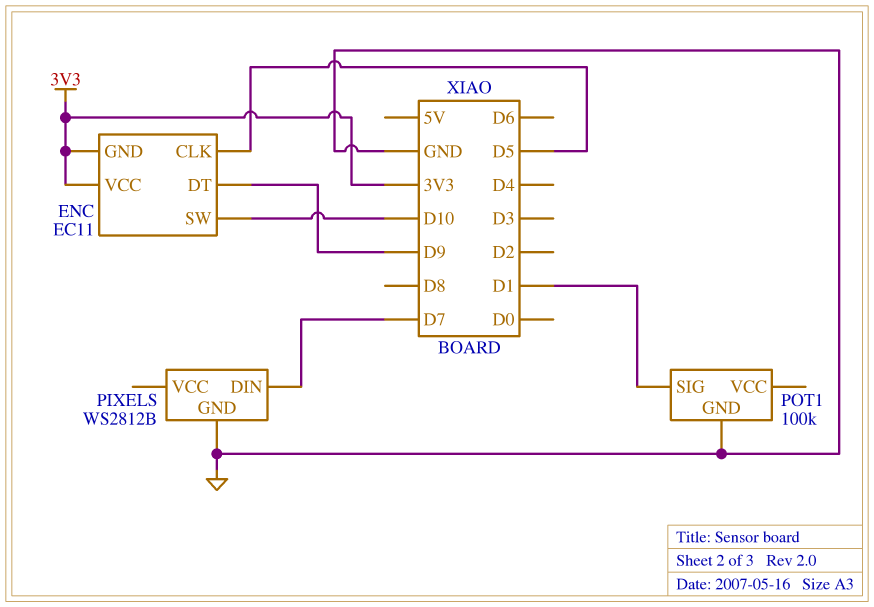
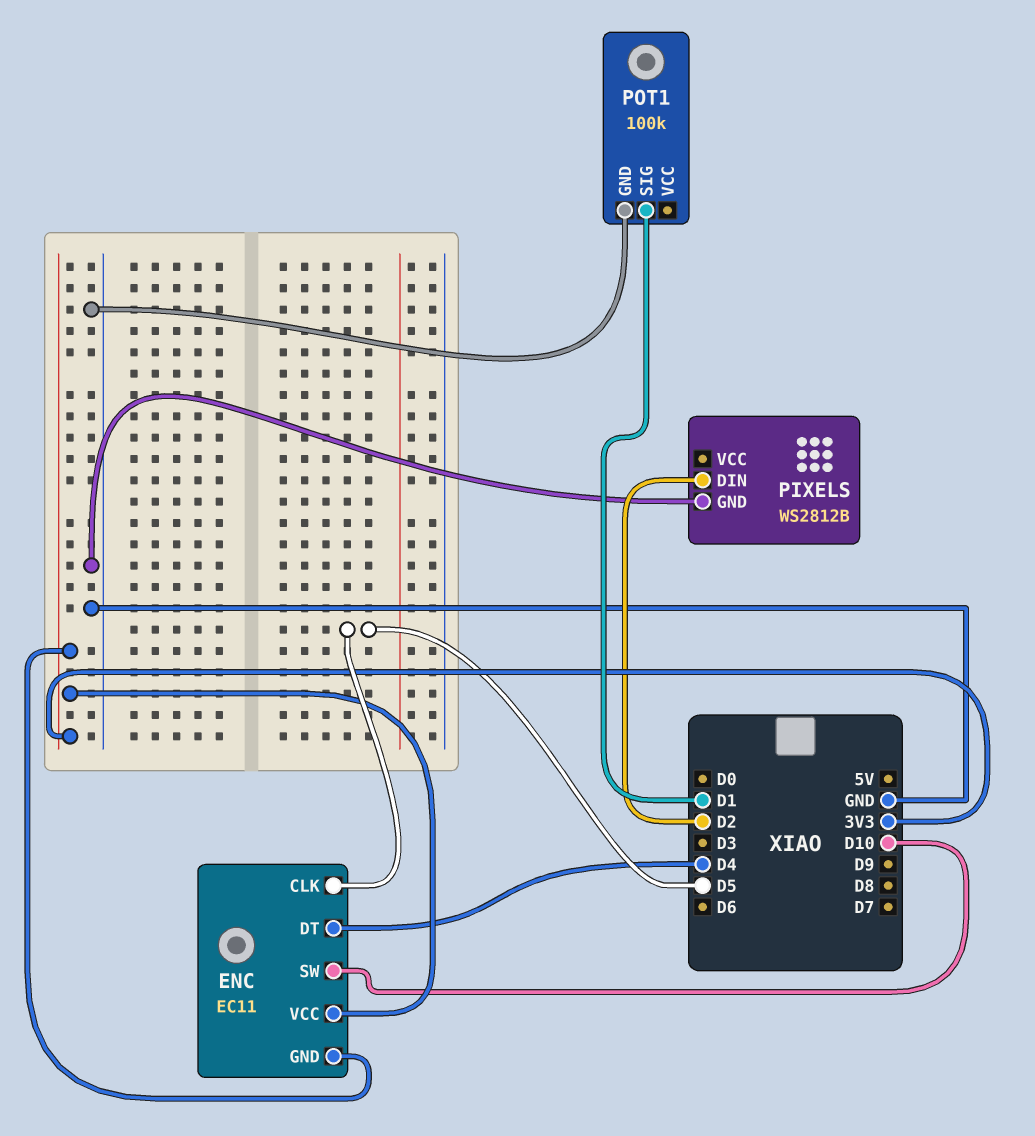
ENC pin DT: D9 -> D4
PIXELS pin DIN: D7 -> D2

